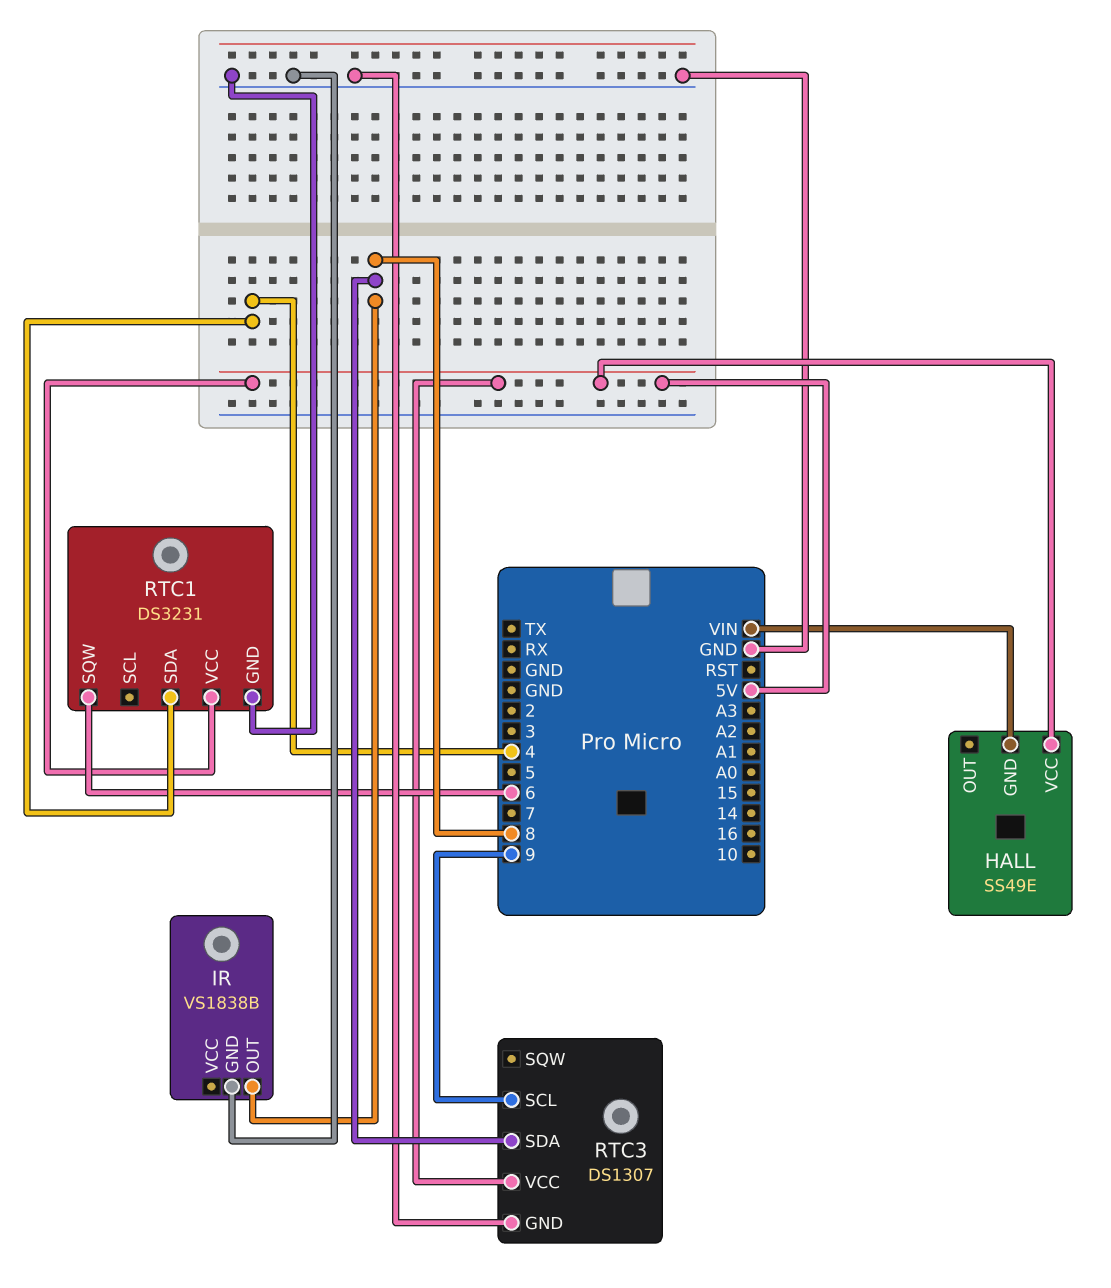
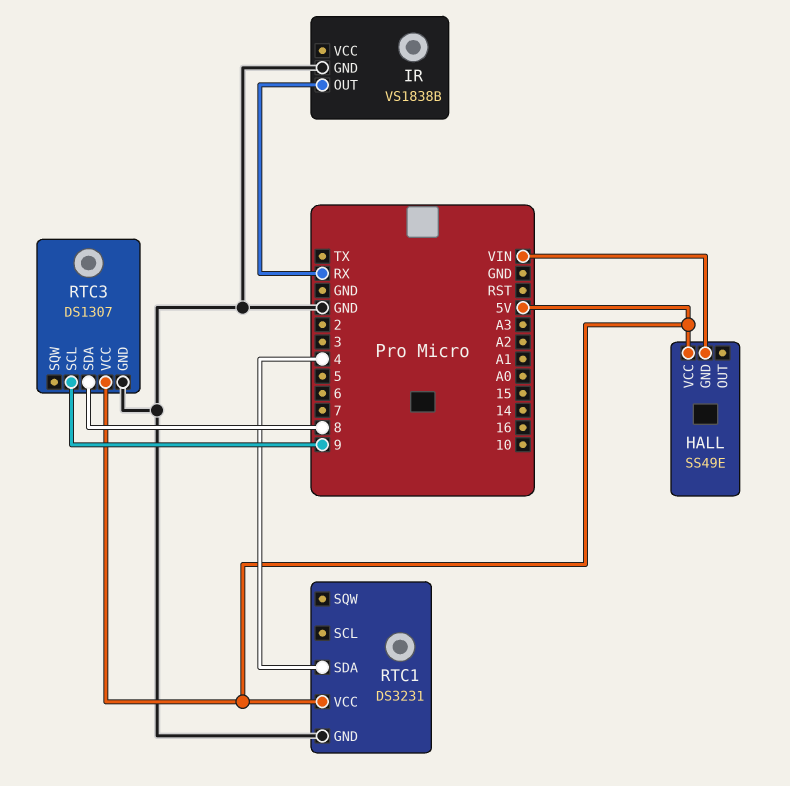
IR pin OUT: 8 -> RX
RTC1 pin SQW: 6 -> none

